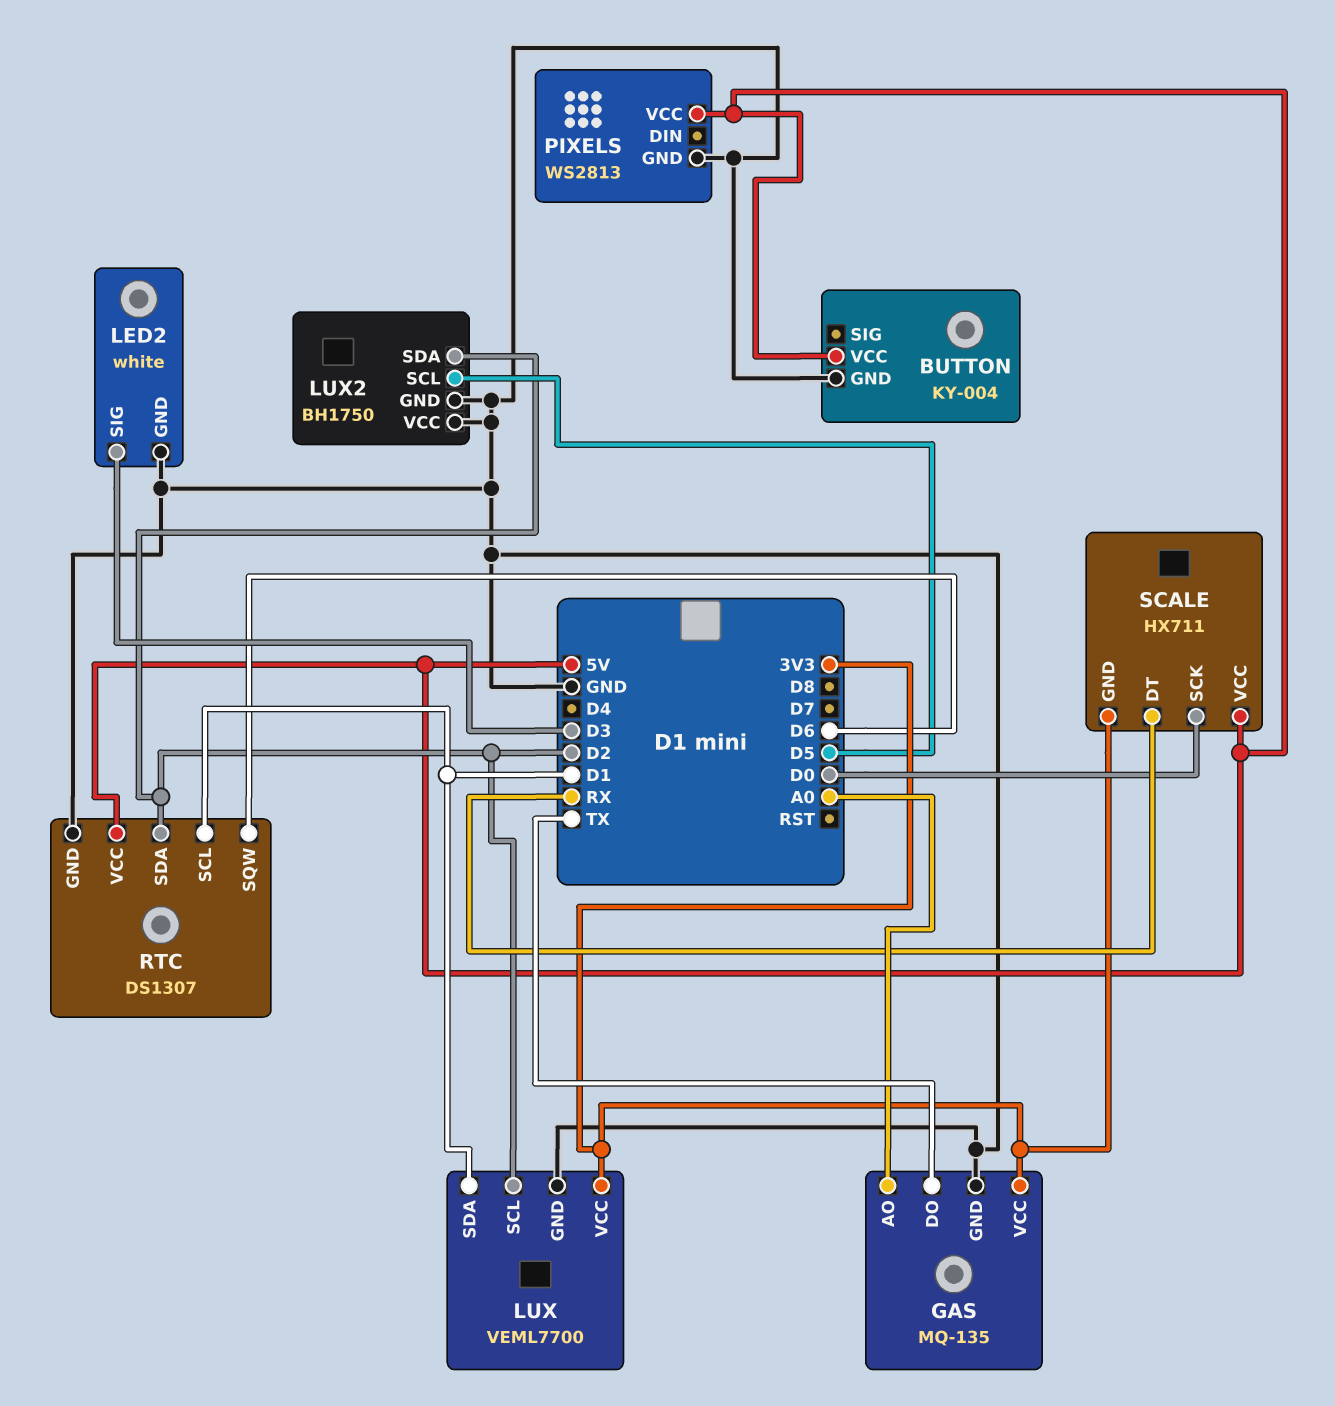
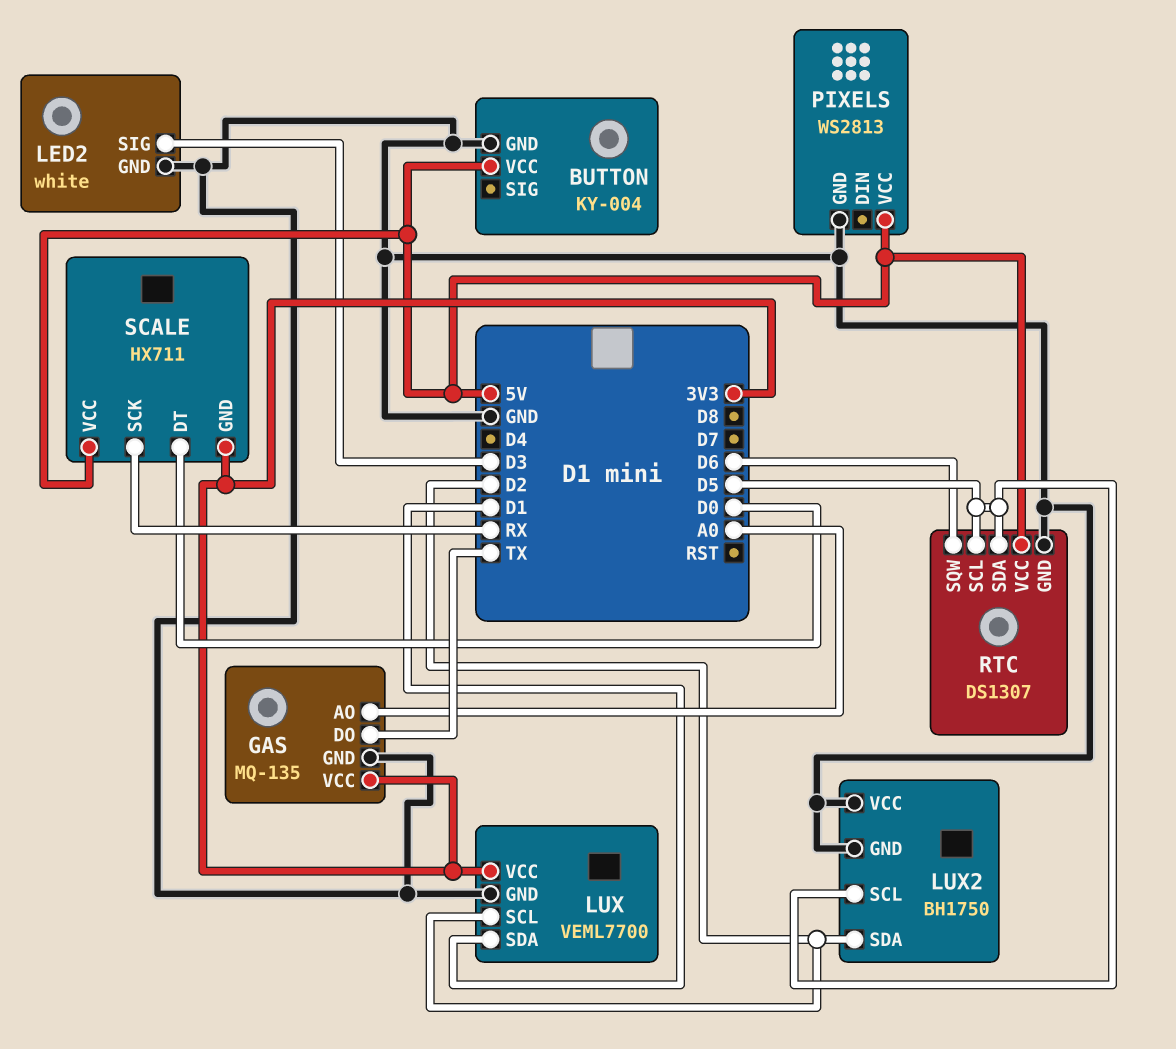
RTC pin SCL: D1 -> D5
RTC pin SDA: D2 -> D5
SCALE pin DT: RX -> D0
SCALE pin SCK: D0 -> RX

